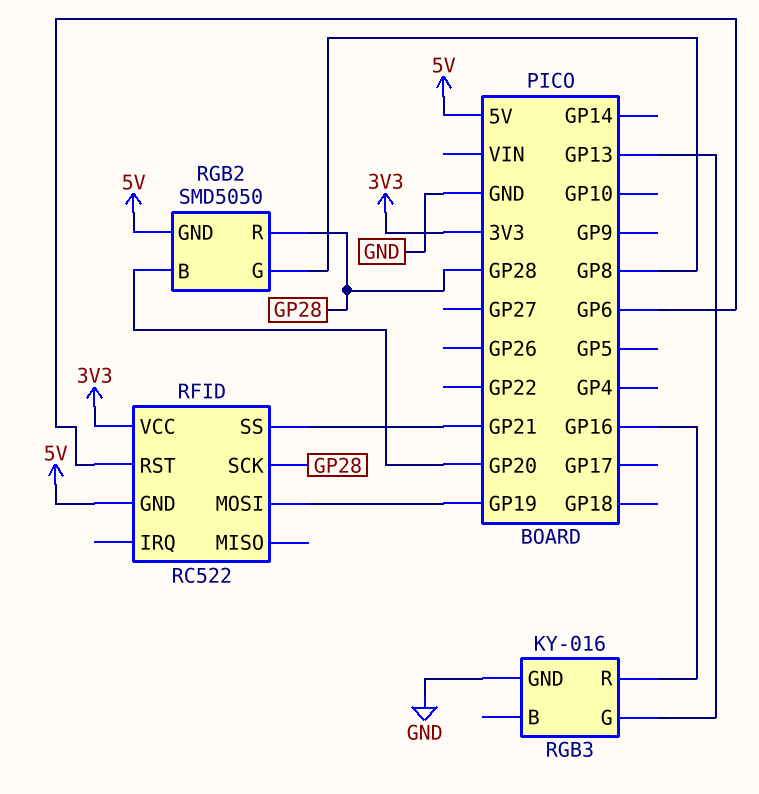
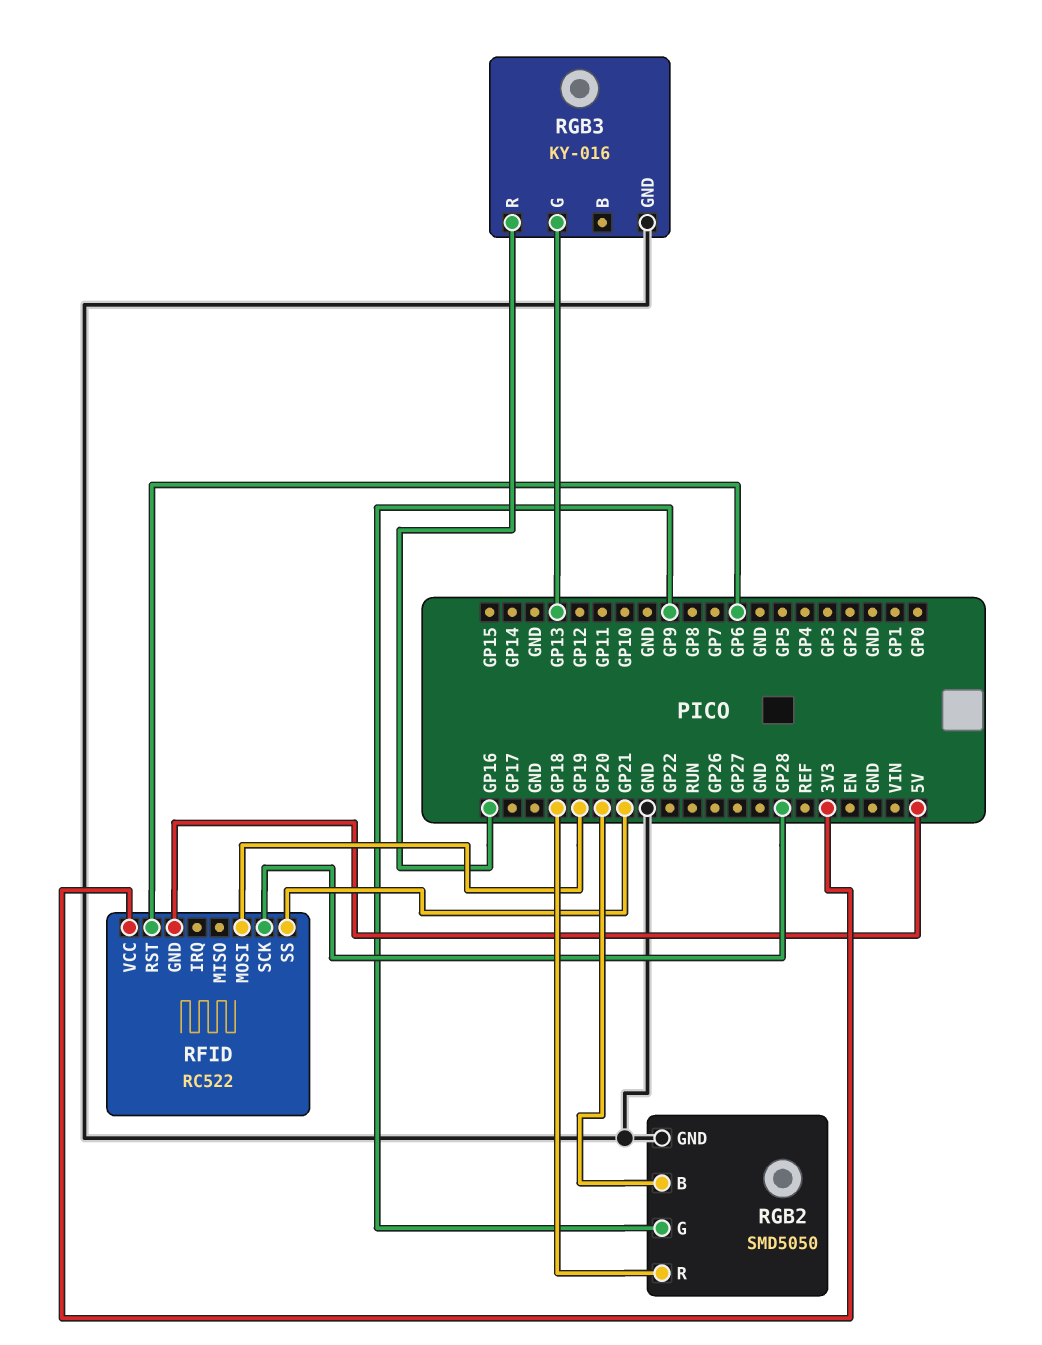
RGB2 pin G: GP8 -> GP9
RGB2 pin GND: 5V -> GND
RGB2 pin R: GP28 -> GP18

